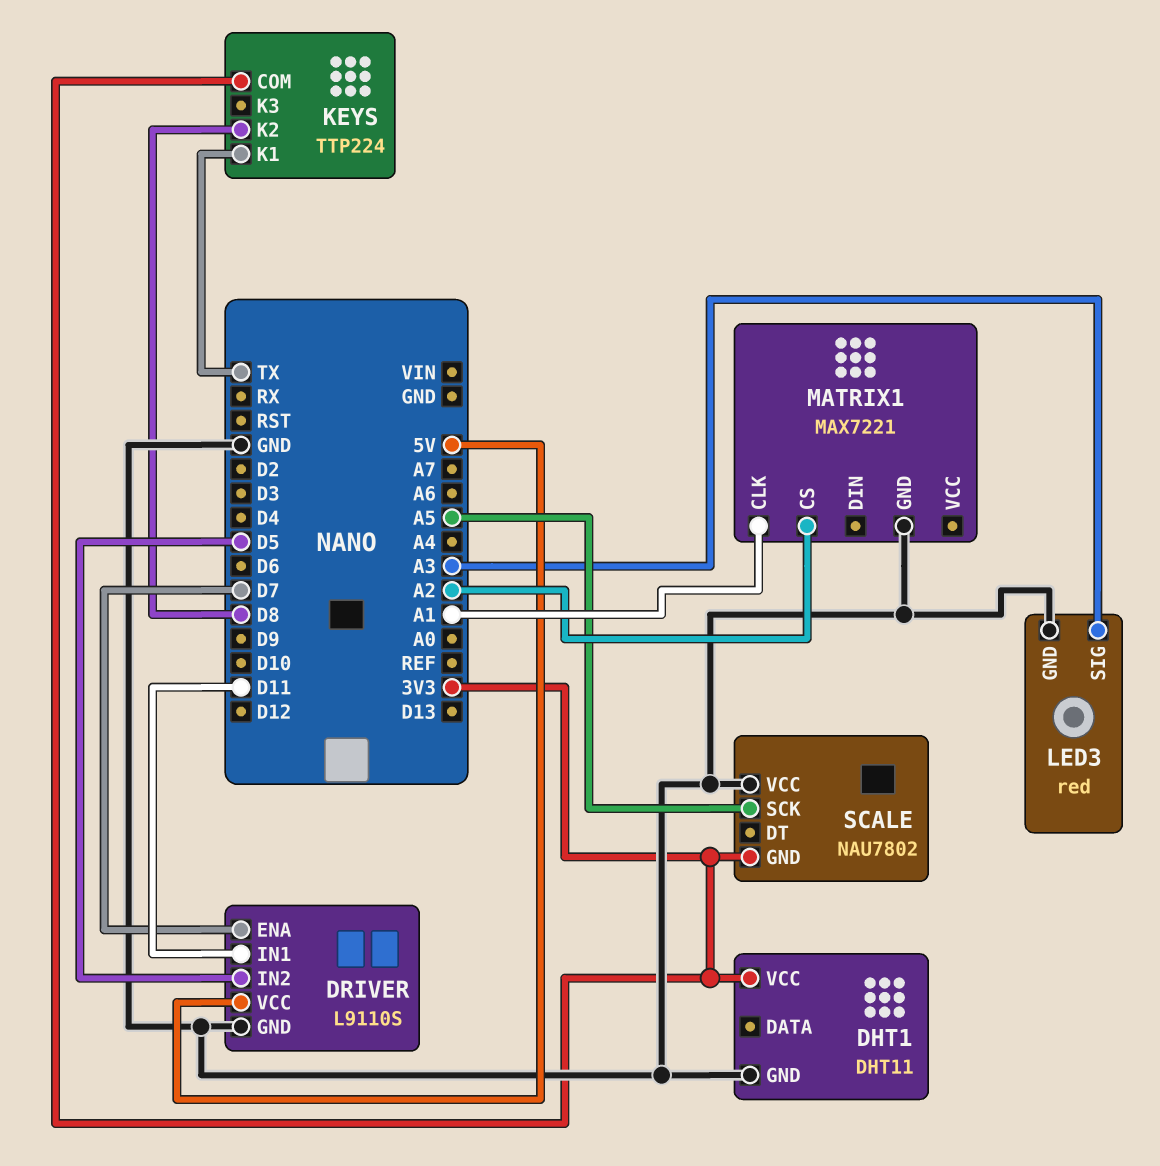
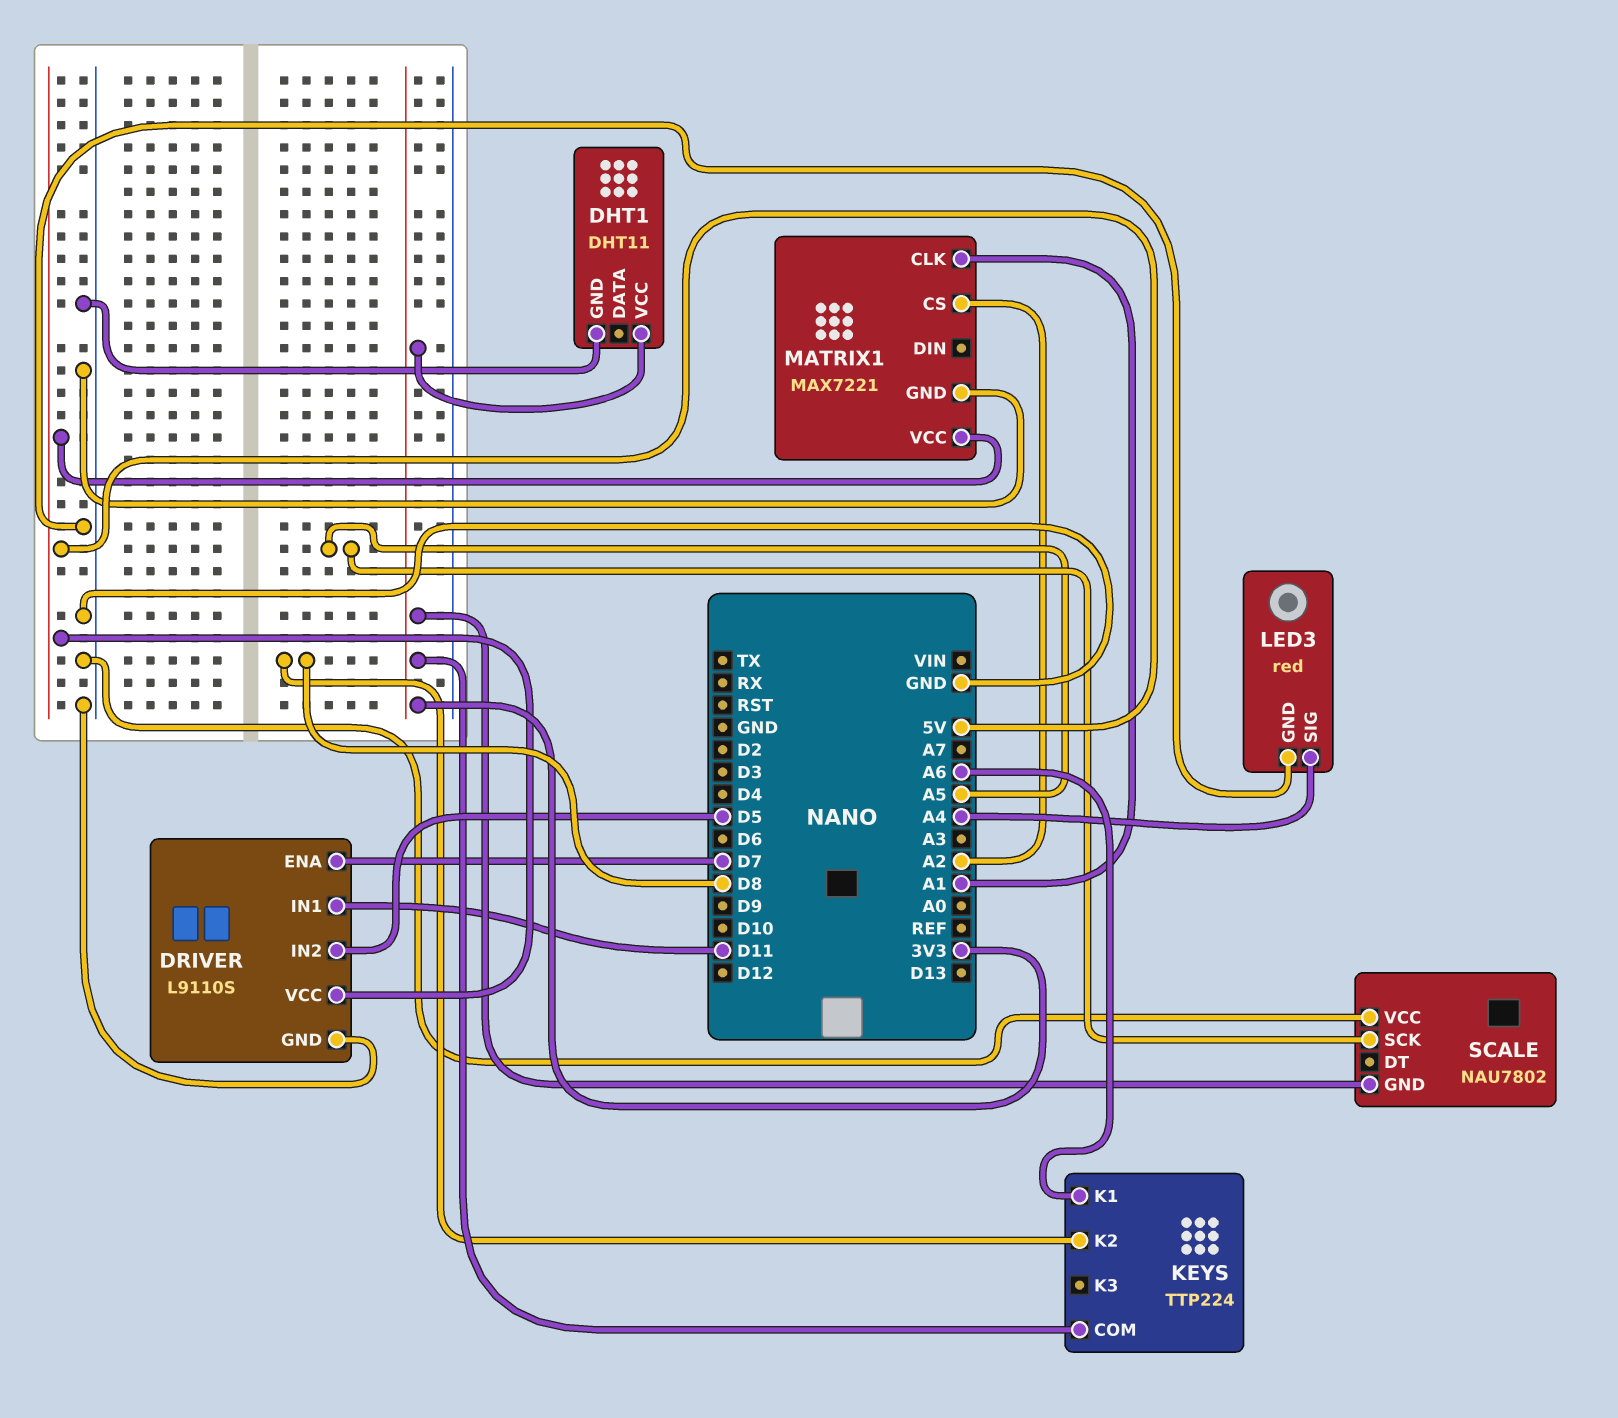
KEYS pin K1: TX -> A6
LED3 pin SIG: A3 -> A4
MATRIX1 pin VCC: none -> 5V

